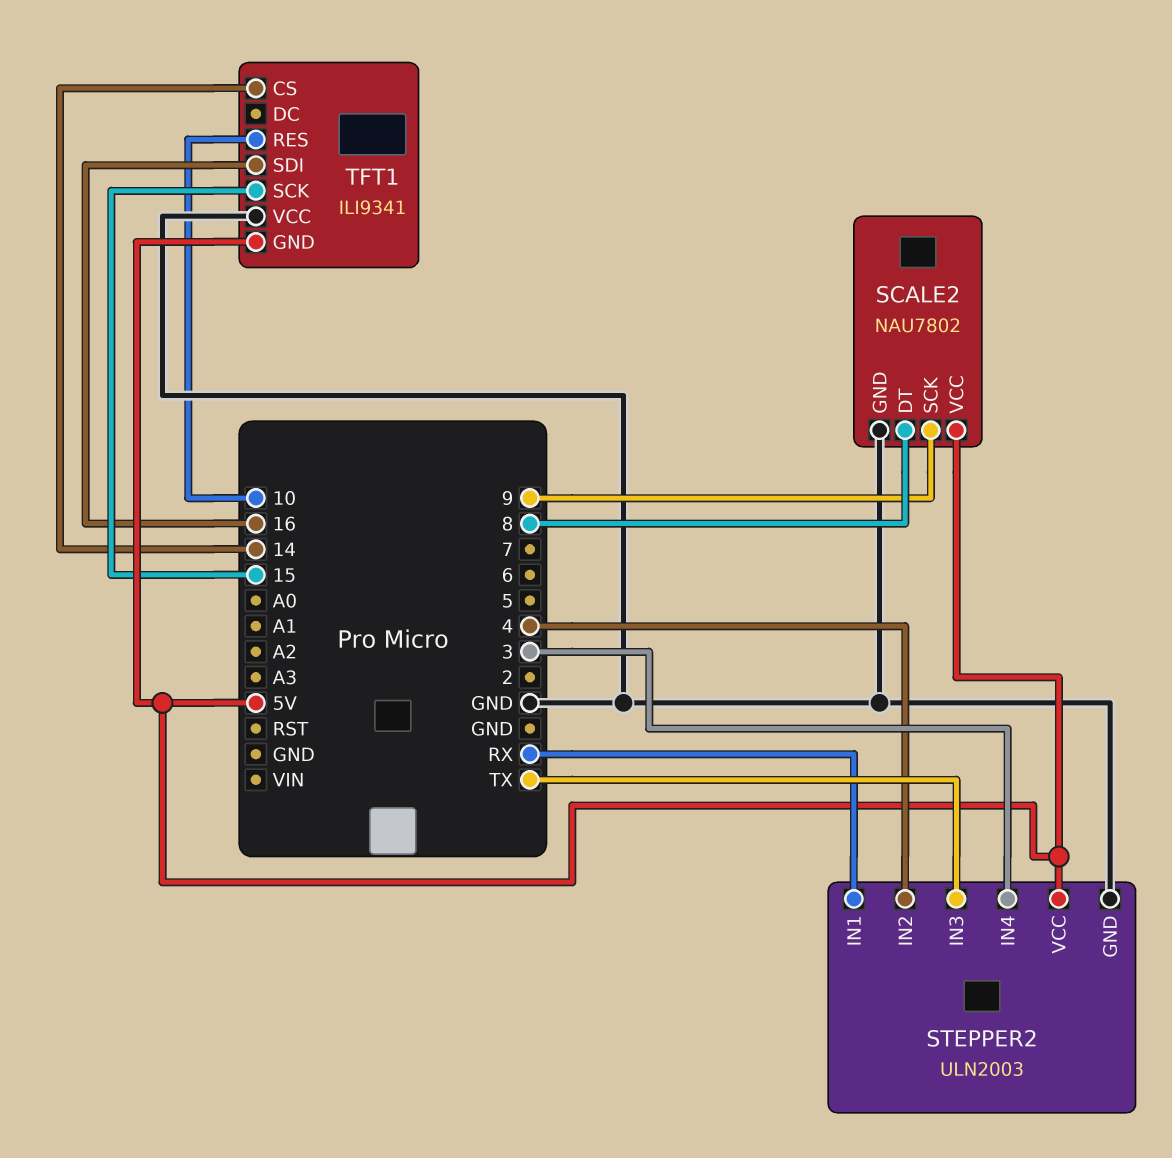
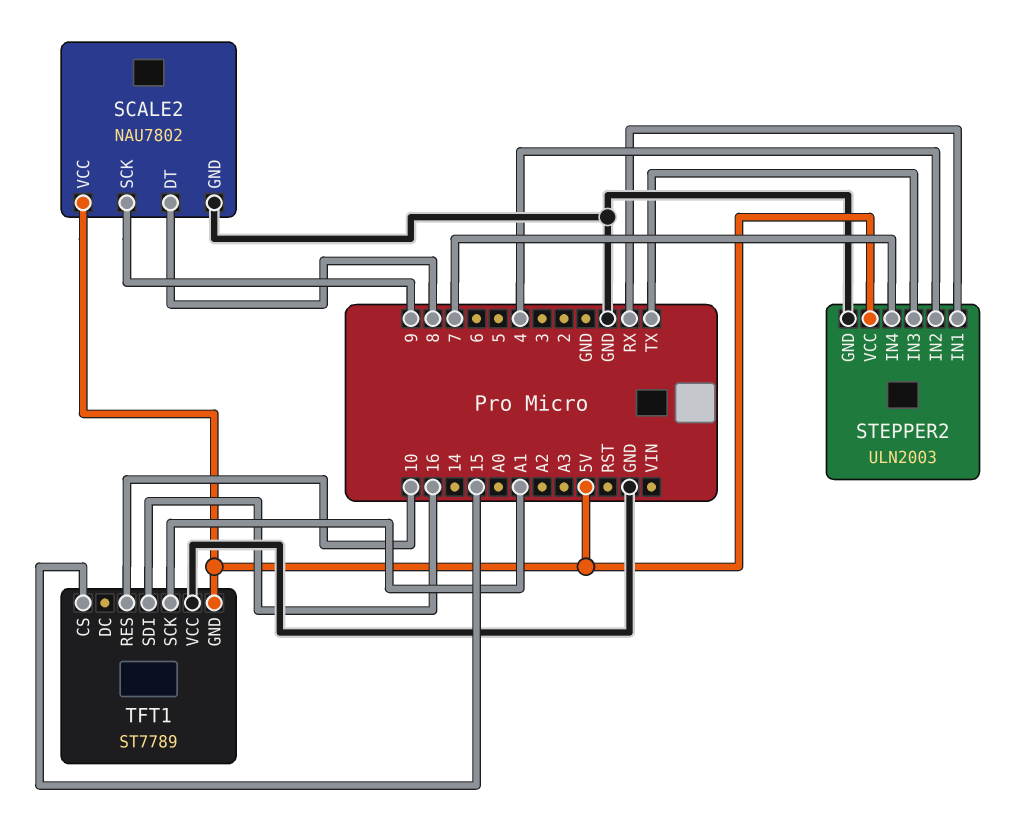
STEPPER2 pin IN4: 3 -> 7
TFT1: ILI9341 -> ST7789
TFT1 pin CS: 14 -> 15
TFT1 pin SCK: 15 -> A1

